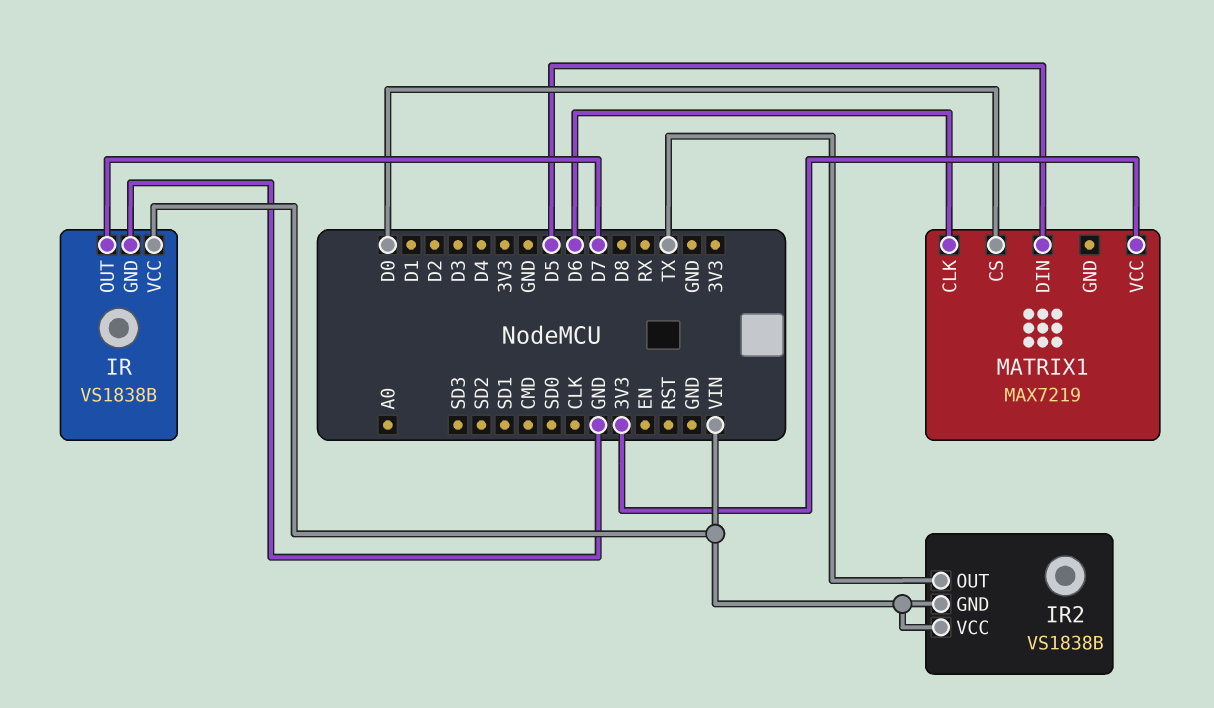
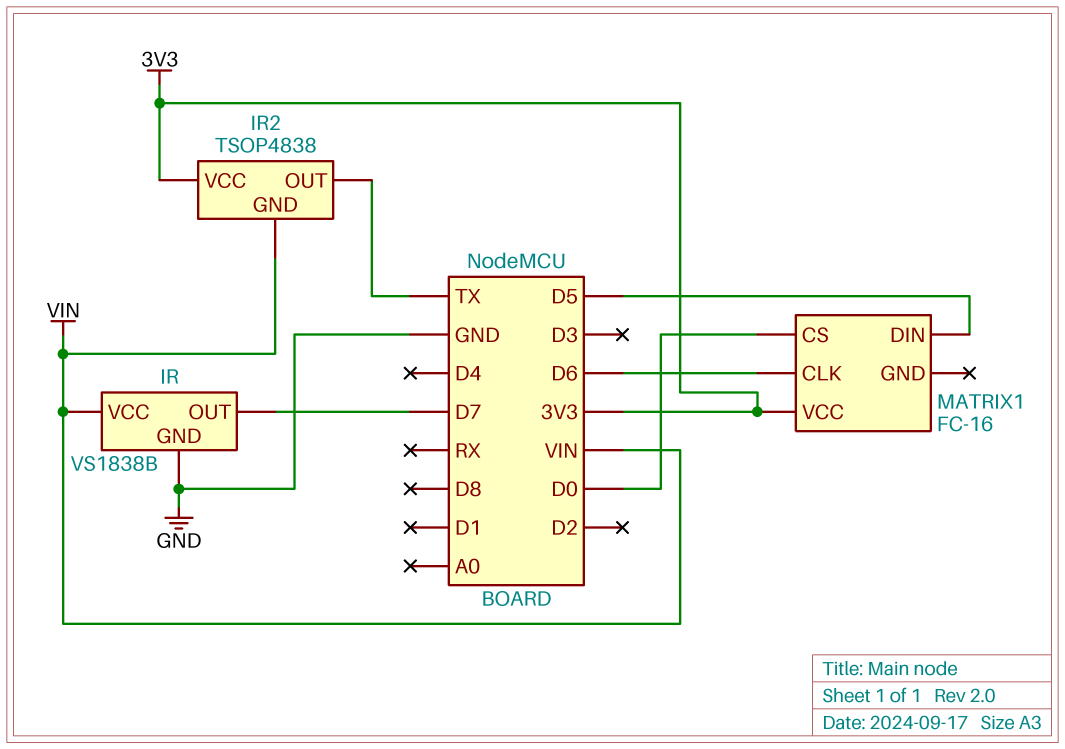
IR2: VS1838B -> TSOP4838
IR2 pin VCC: VIN -> 3V3
MATRIX1: MAX7219 -> FC-16

